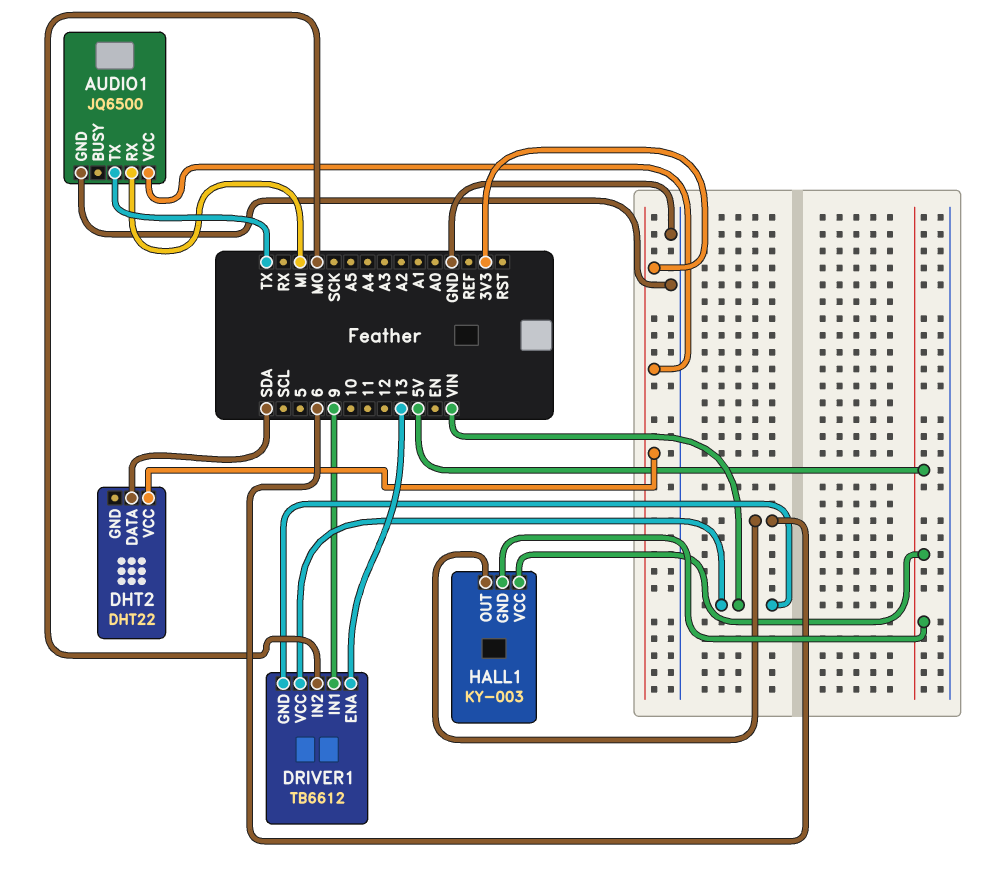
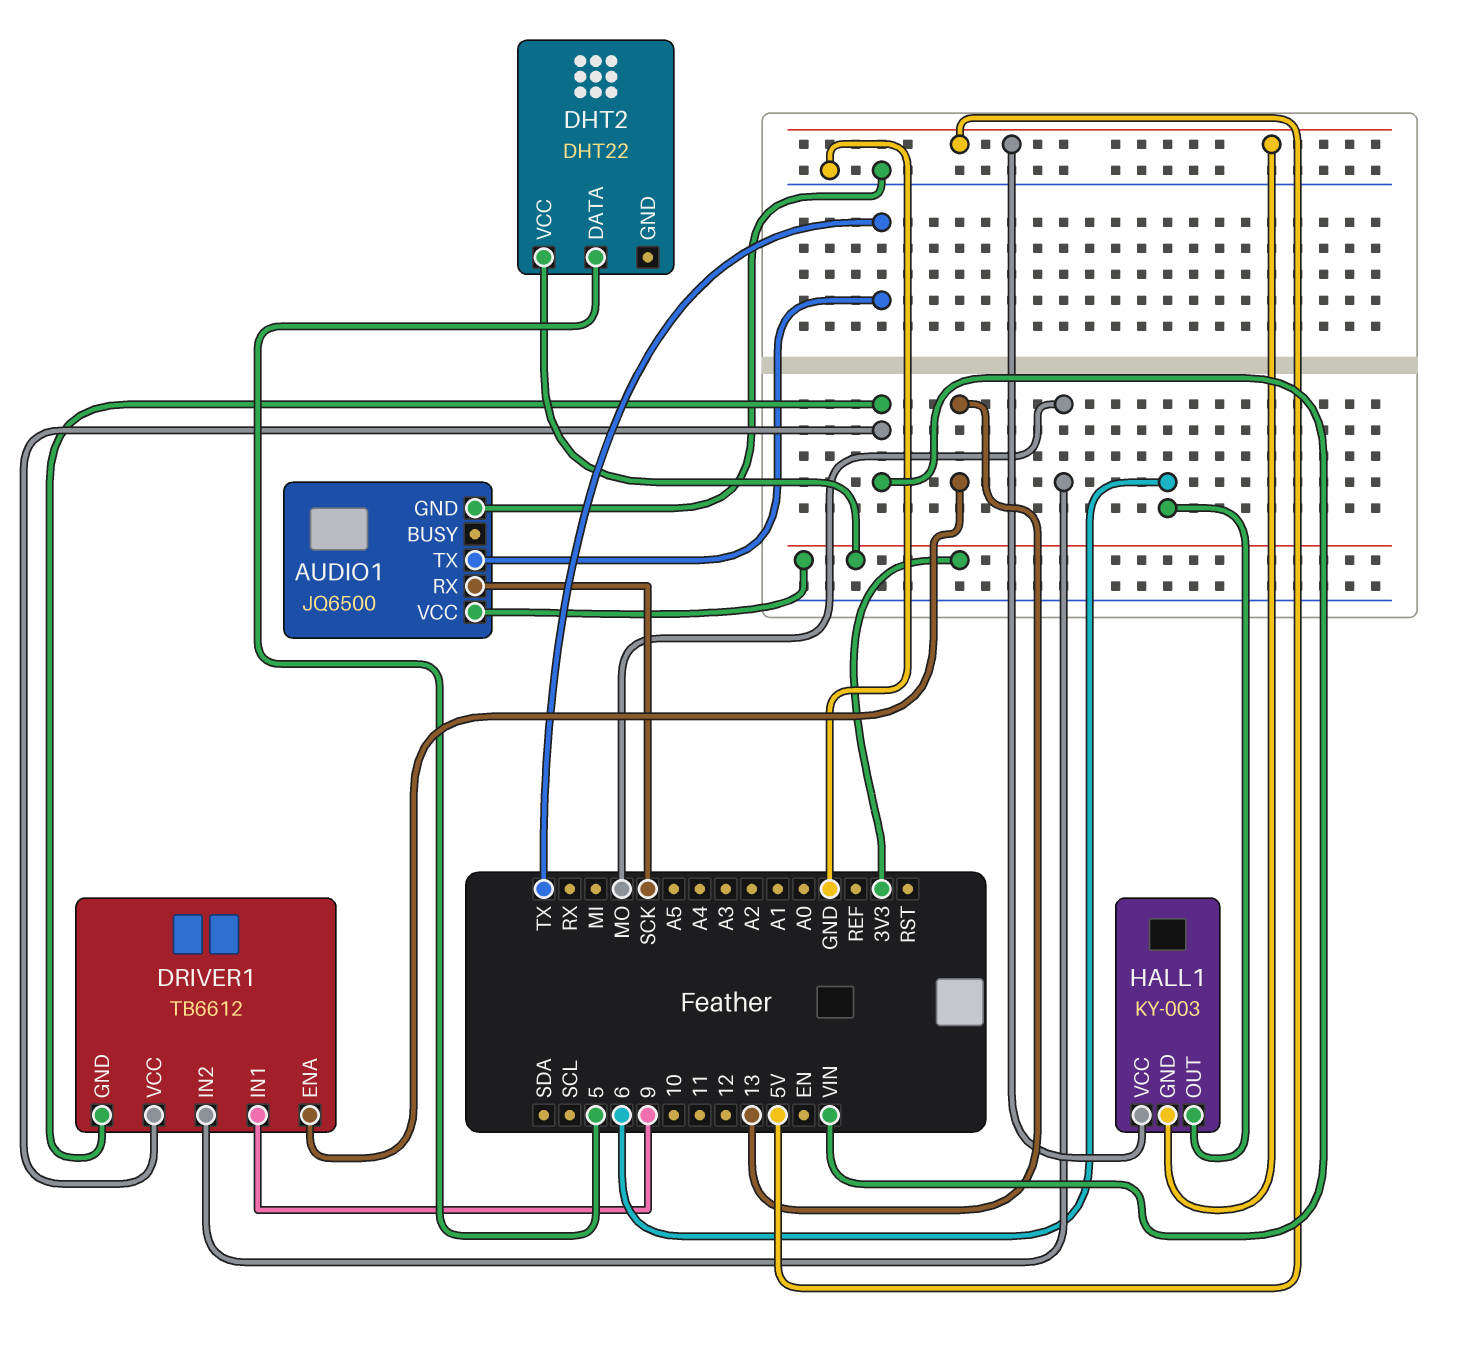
AUDIO1 pin RX: MI -> SCK
DHT2 pin DATA: SDA -> 5

